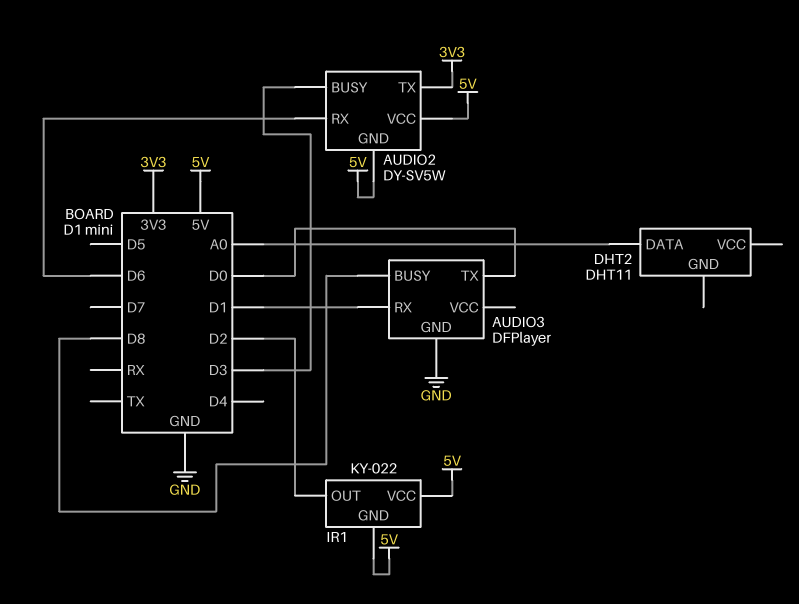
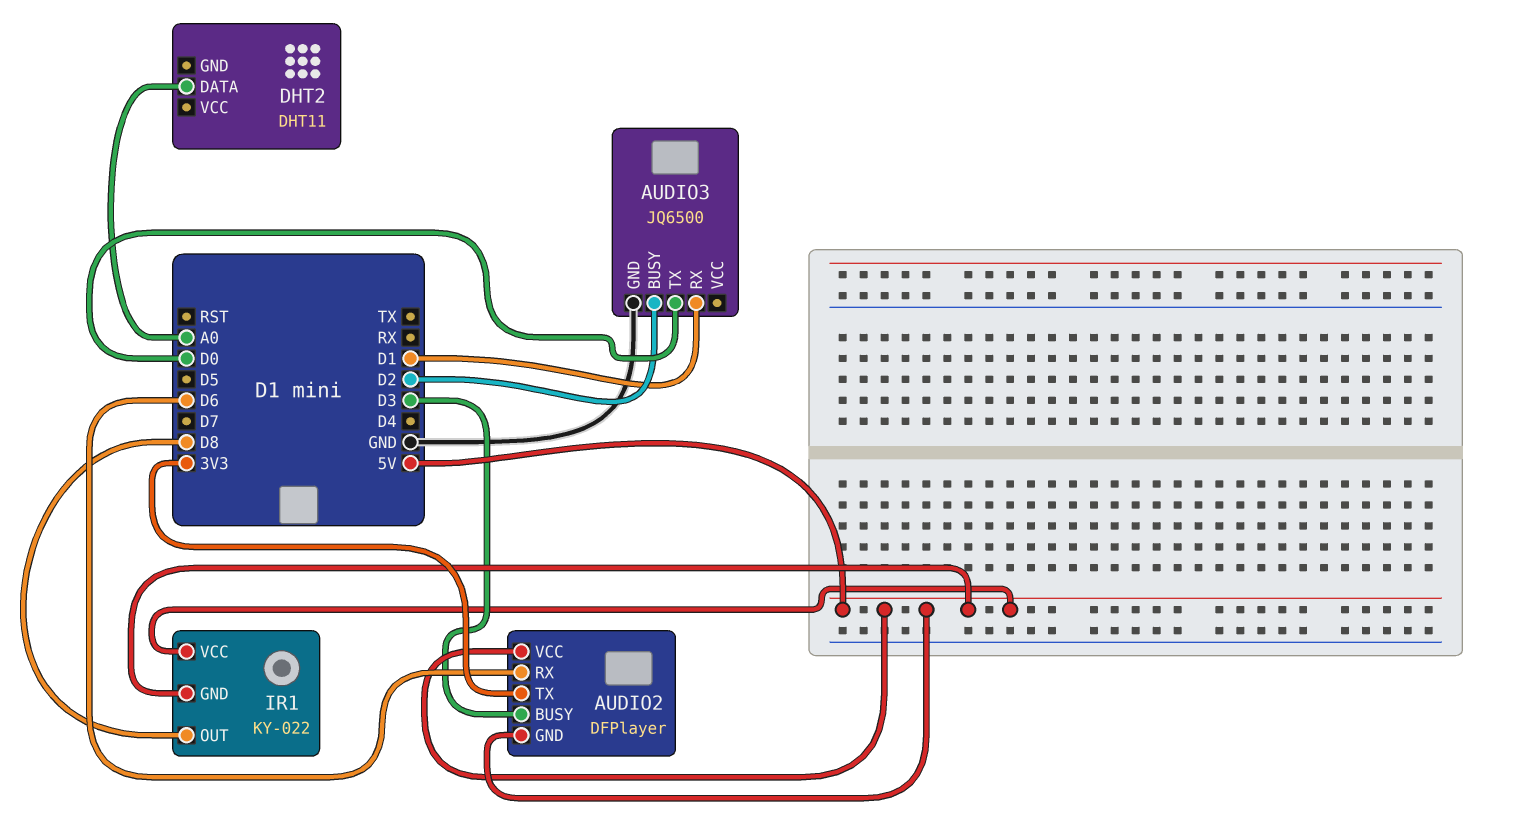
AUDIO2: DY-SV5W -> DFPlayer
AUDIO3: DFPlayer -> JQ6500
AUDIO3 pin BUSY: D8 -> D2
IR1 pin OUT: D2 -> D8

